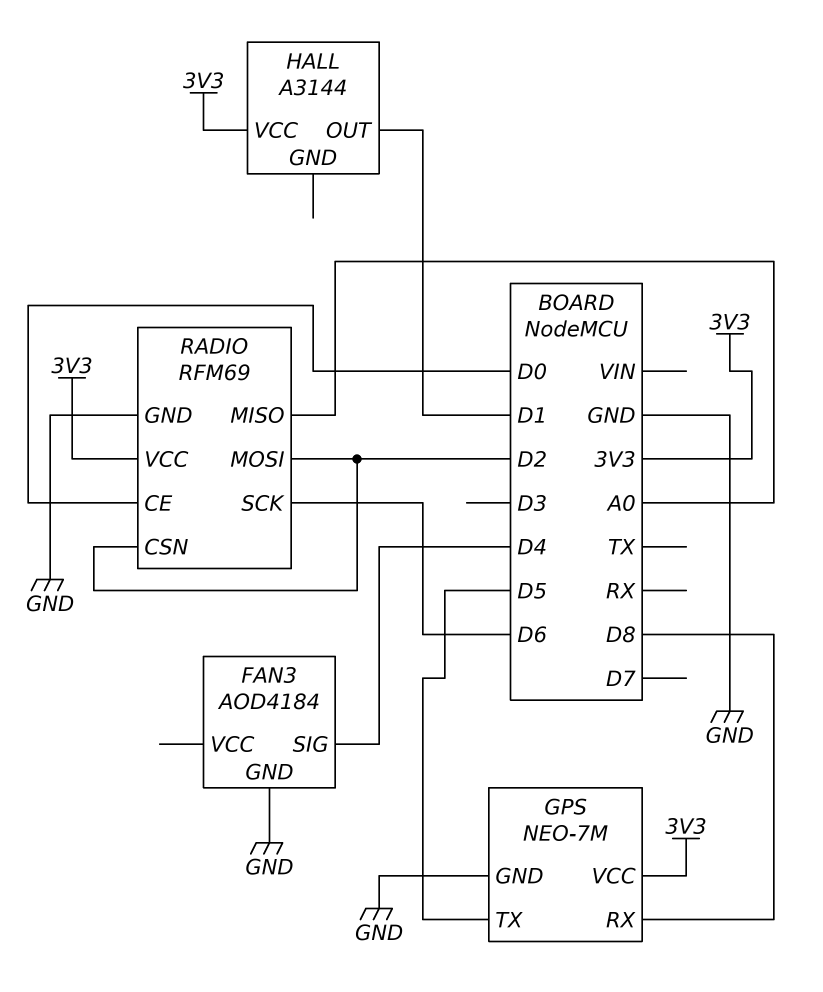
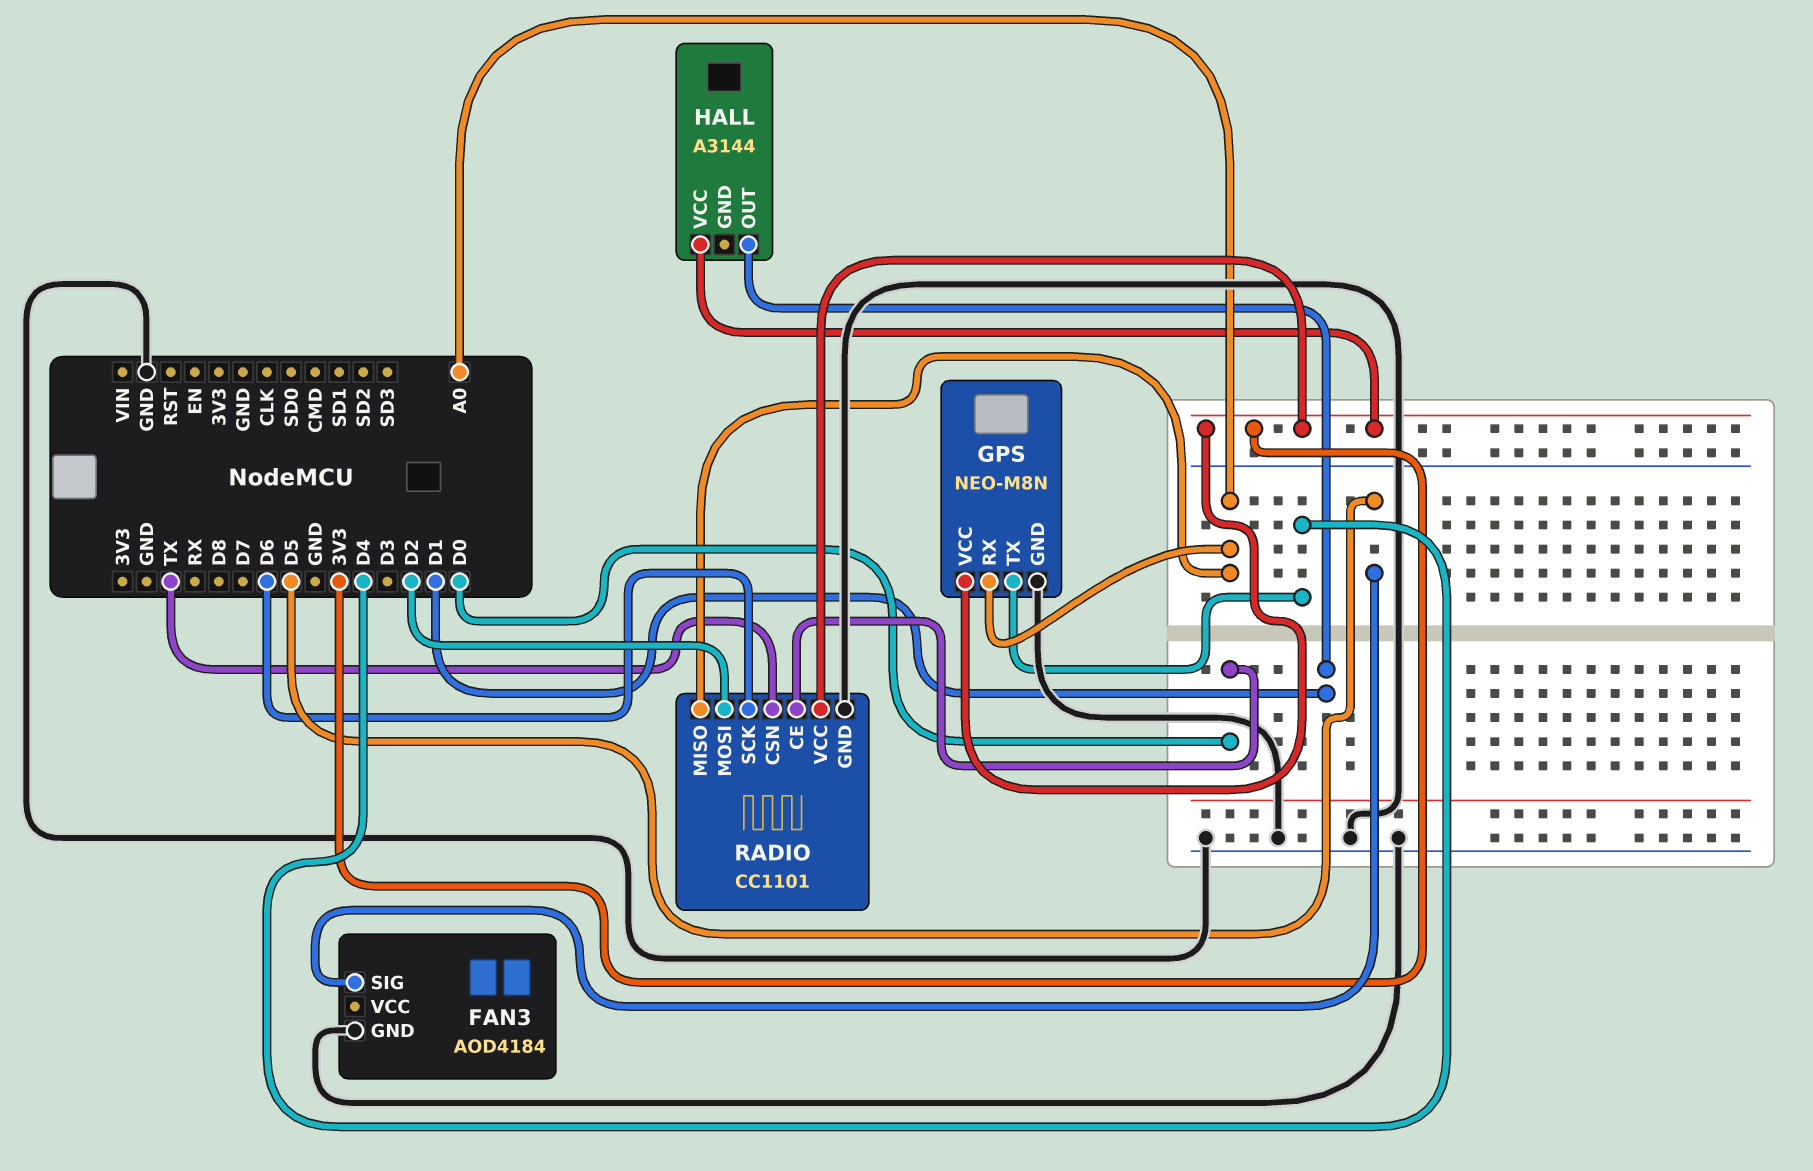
FAN3 pin SIG: D4 -> D5
GPS: NEO-7M -> NEO-M8N
GPS pin RX: D8 -> A0
GPS pin TX: D5 -> D4
RADIO: RFM69 -> CC1101
RADIO pin CSN: D2 -> TX

